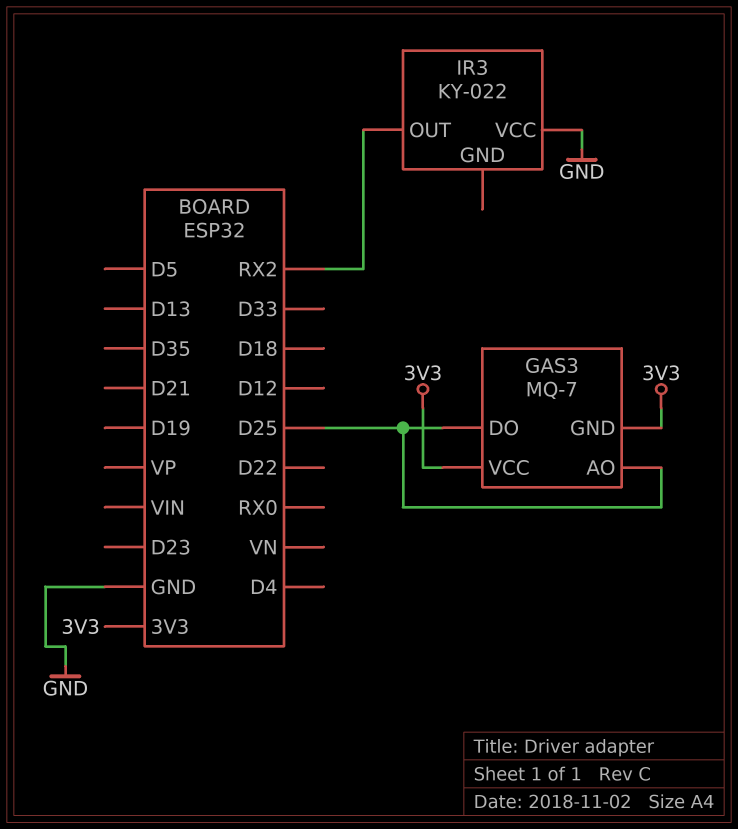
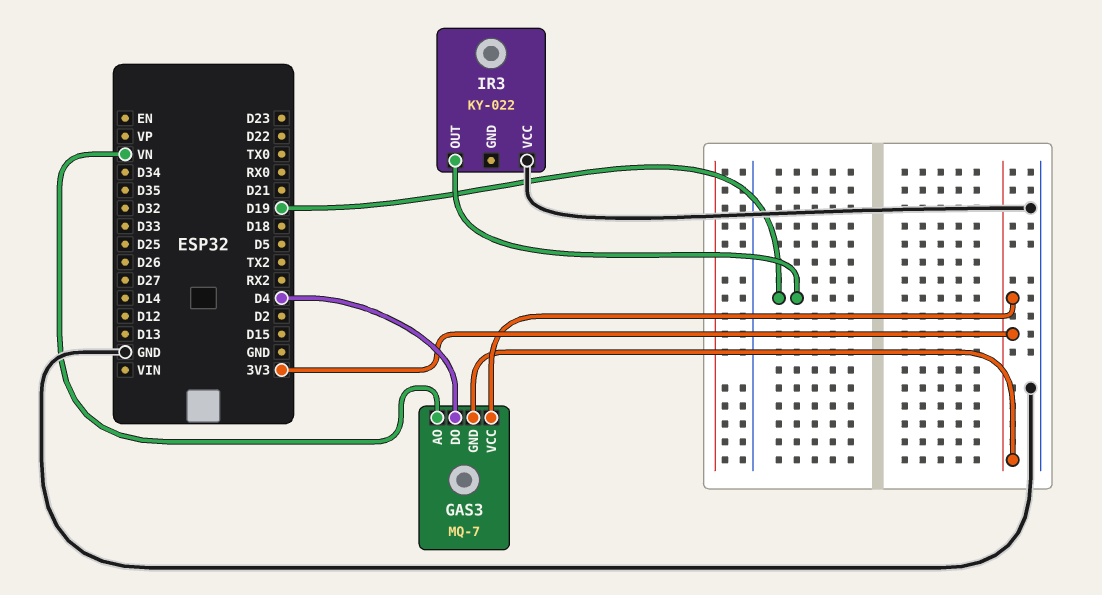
GAS3 pin AO: D25 -> VN
GAS3 pin DO: D25 -> D4
IR3 pin OUT: RX2 -> D19

